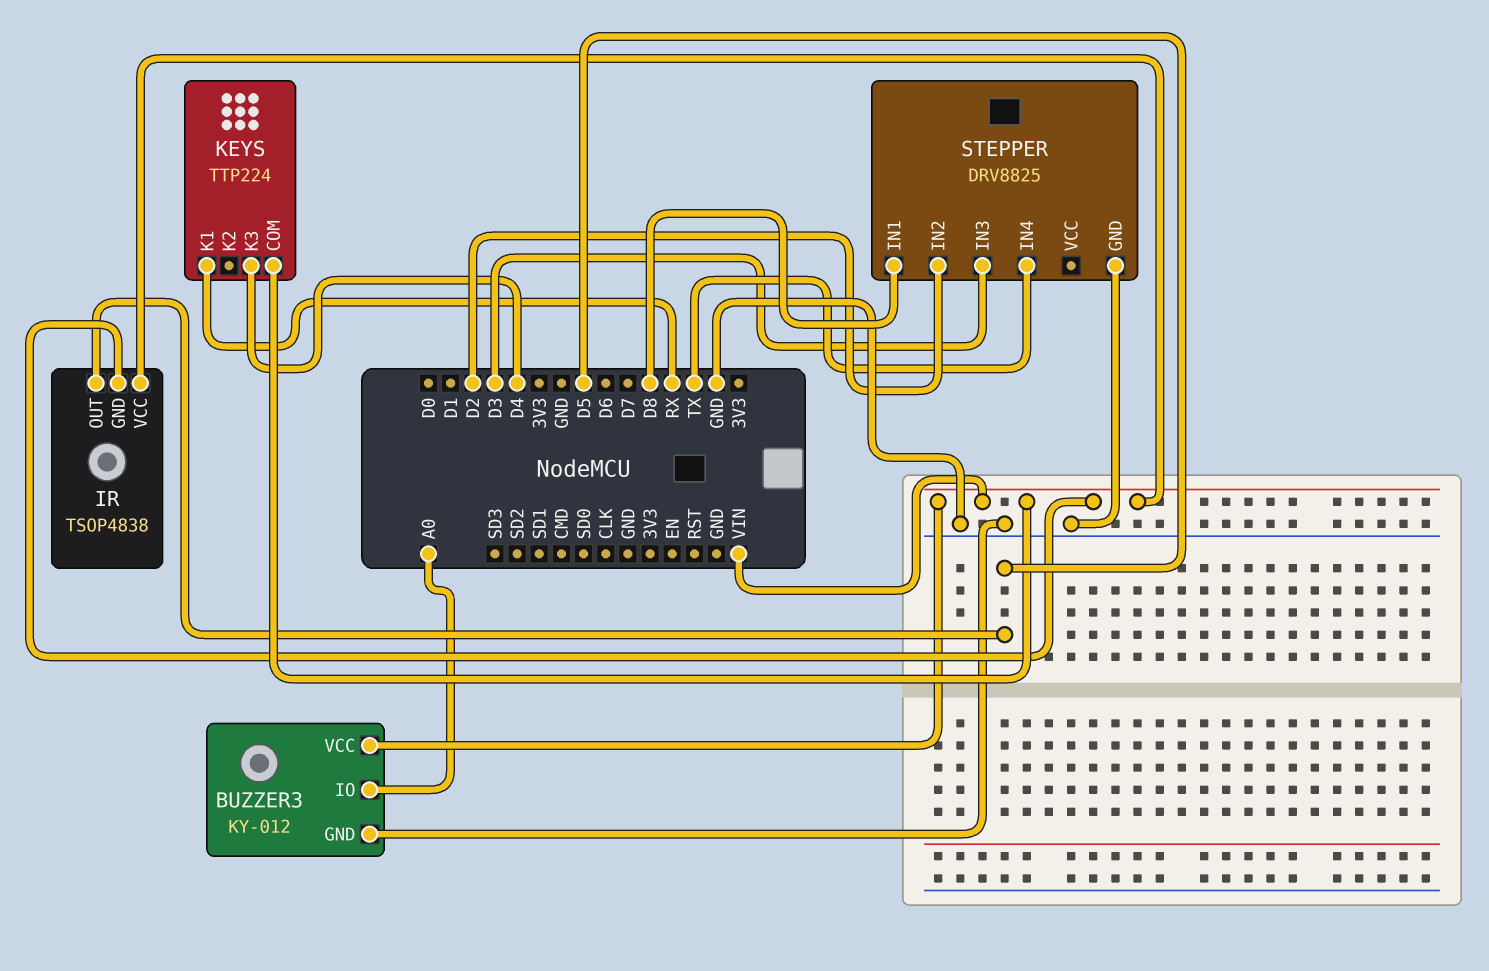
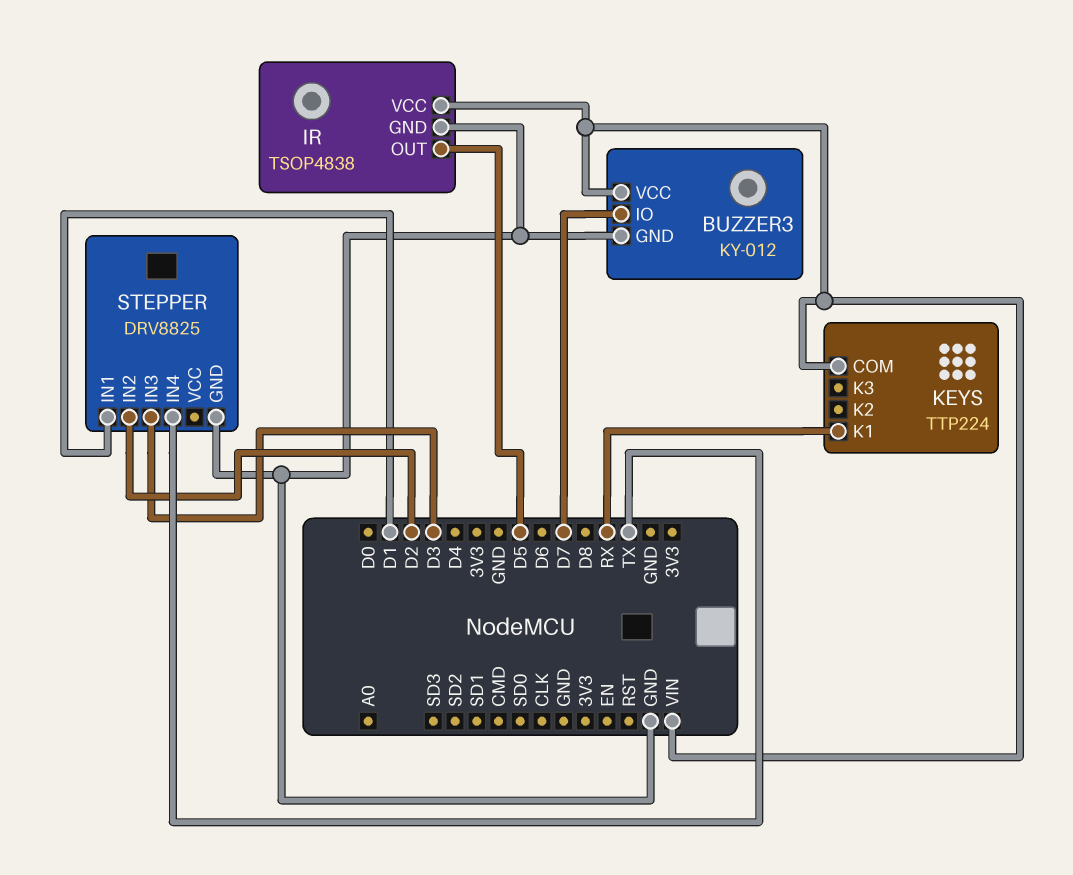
BUZZER3 pin IO: A0 -> D7
IR pin GND: VIN -> GND
KEYS pin K3: D4 -> none
STEPPER pin IN1: D8 -> D1

